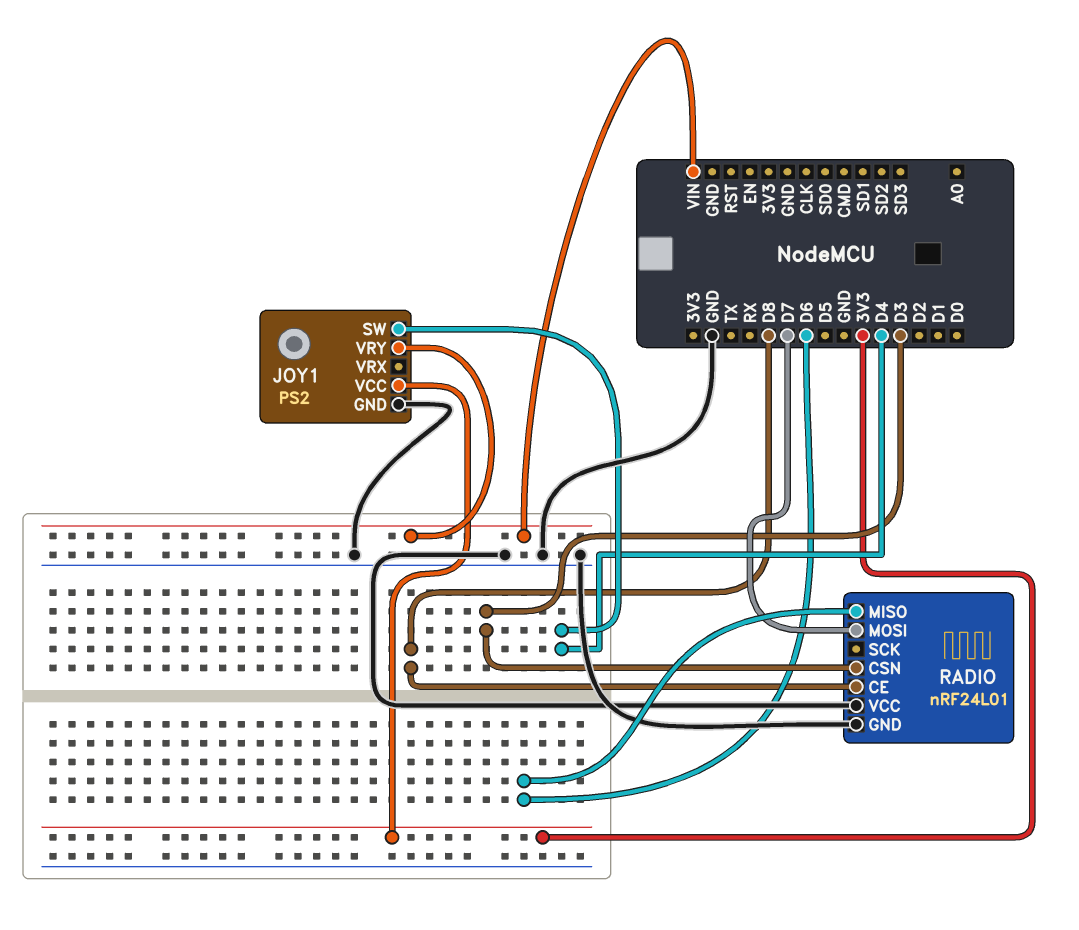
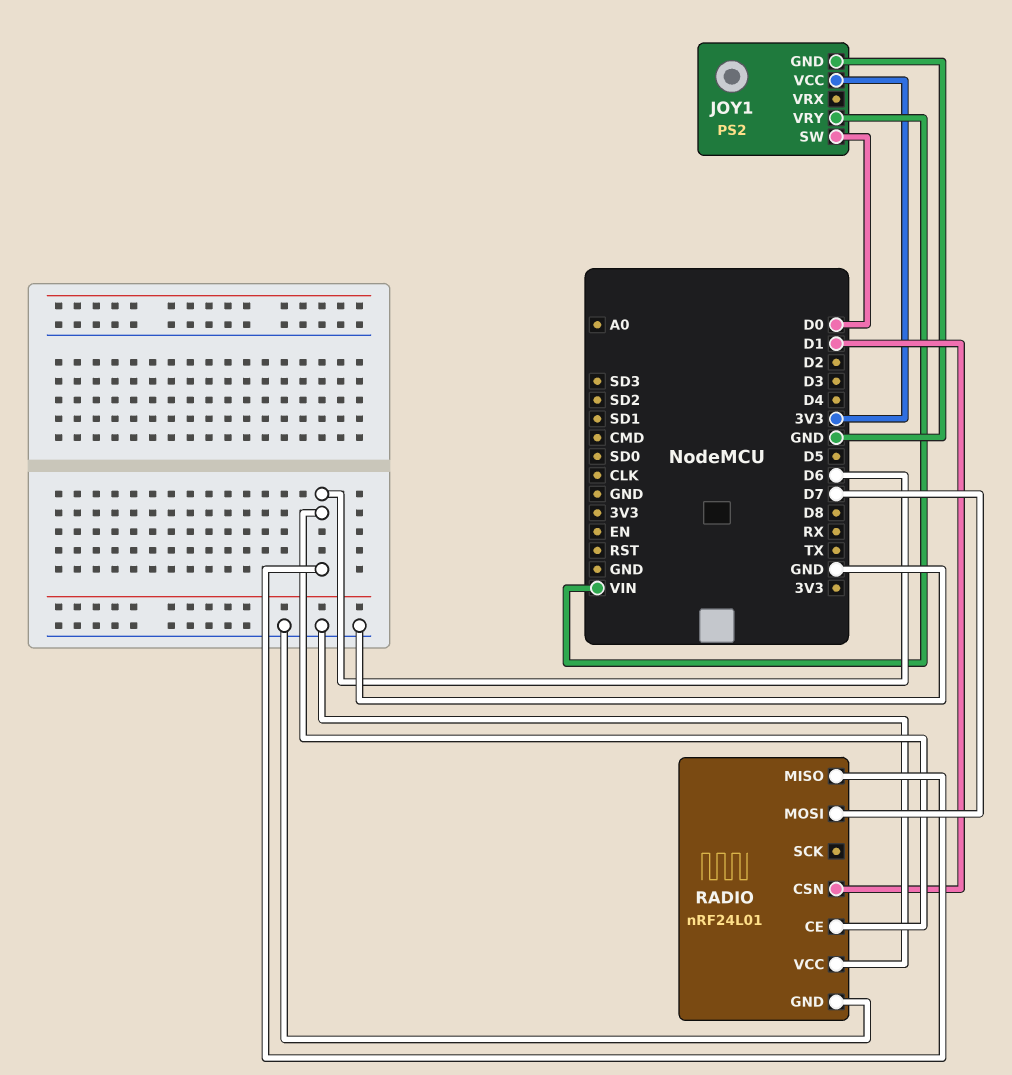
JOY1 pin SW: D4 -> D0
RADIO pin CE: D8 -> D6
RADIO pin CSN: D3 -> D1

